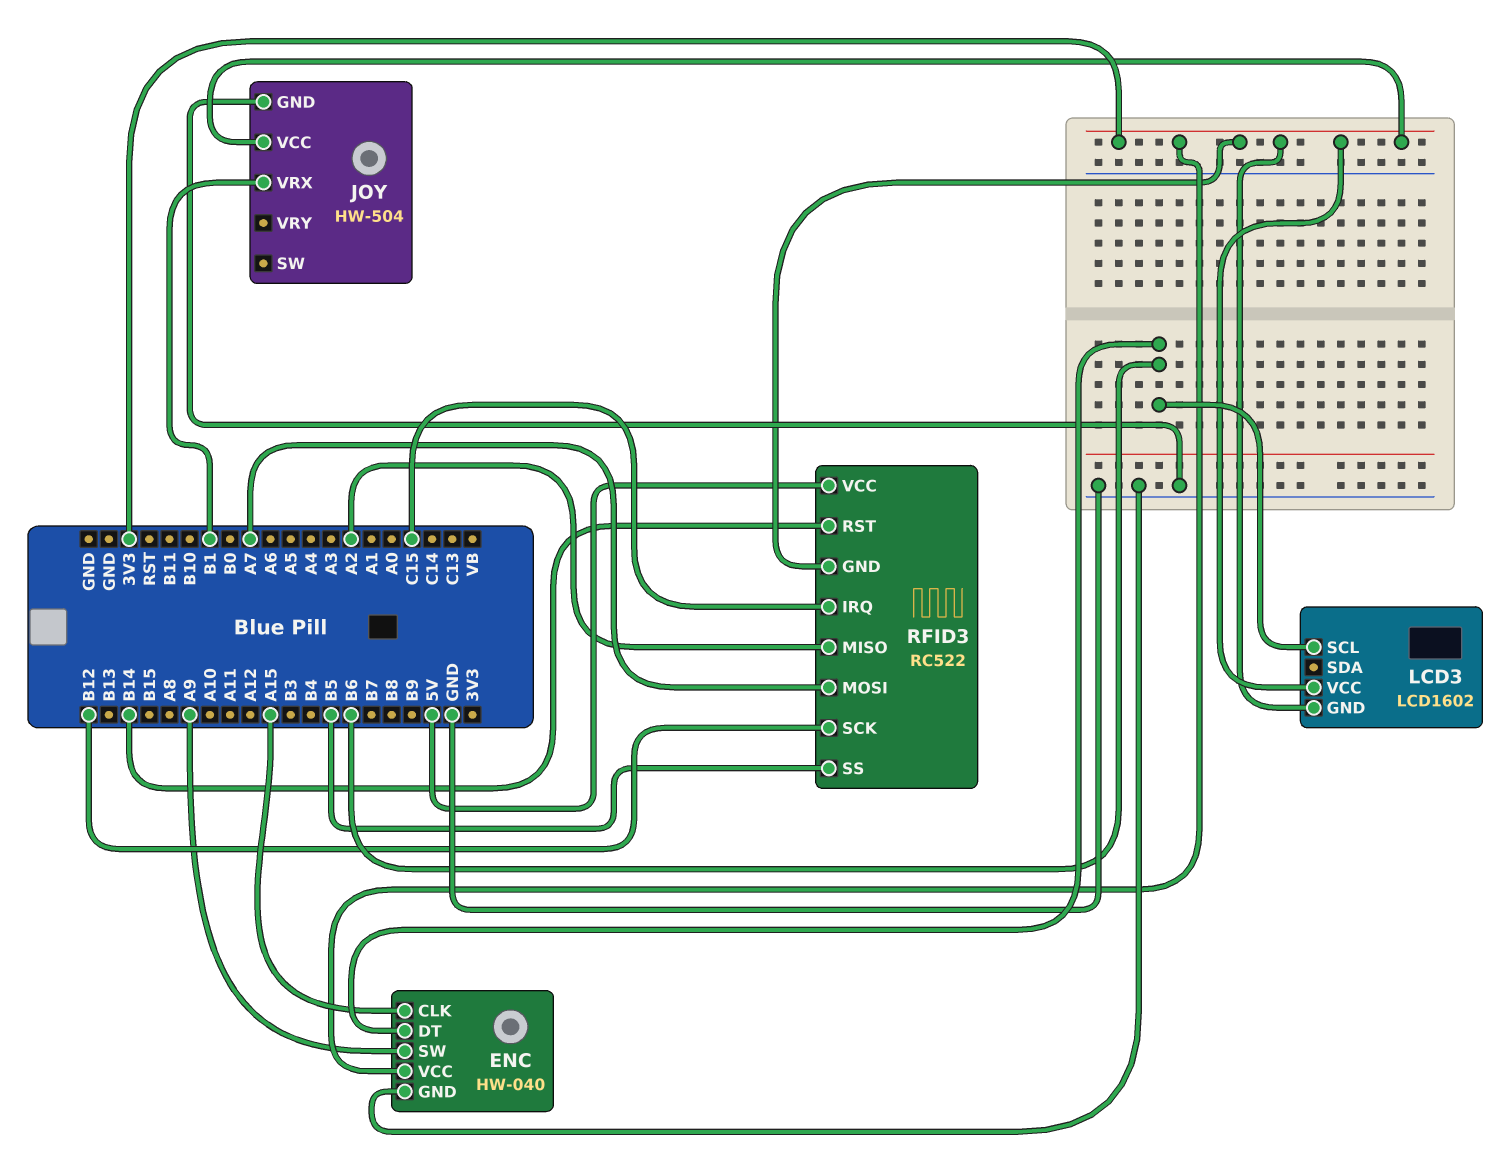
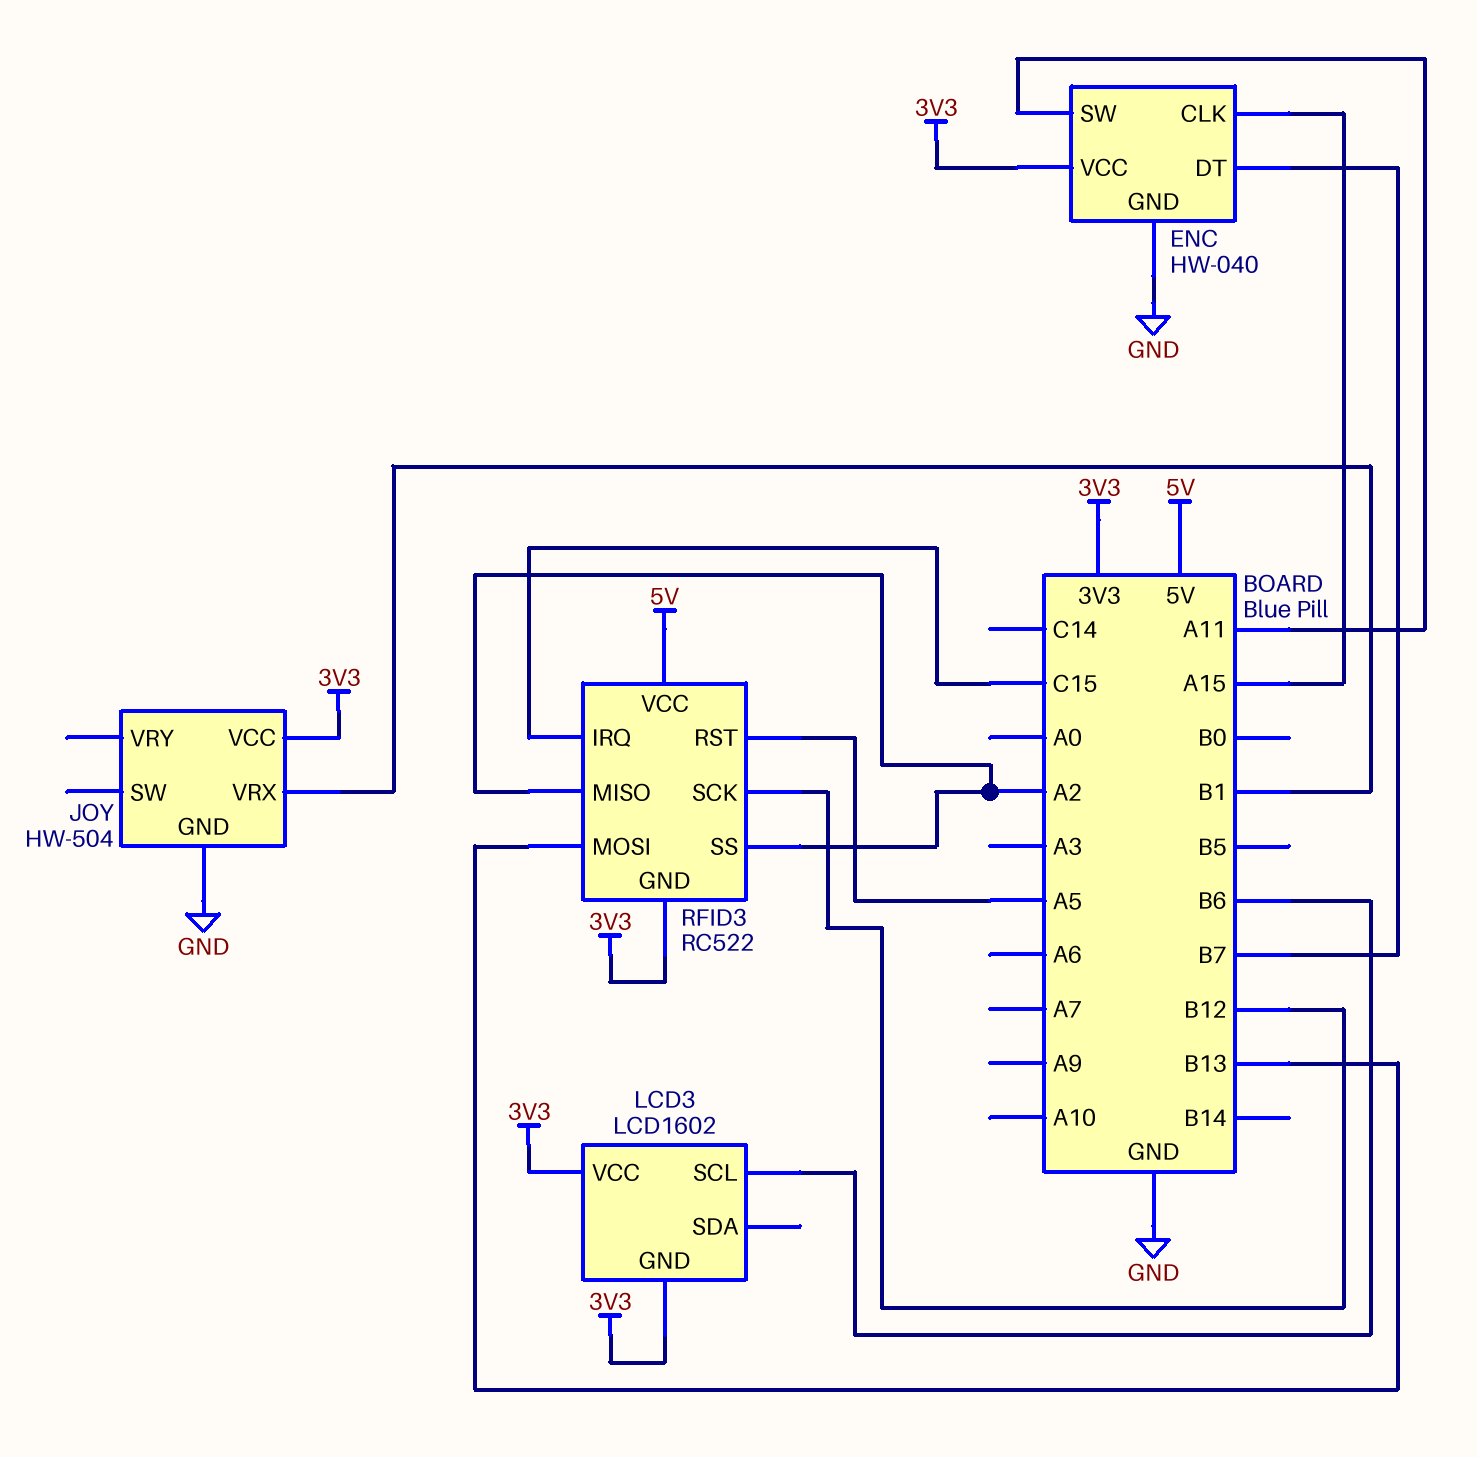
ENC pin DT: B6 -> B7
ENC pin SW: A9 -> A11
RFID3 pin MOSI: A7 -> B13
RFID3 pin RST: B14 -> A5
RFID3 pin SS: B5 -> A2

